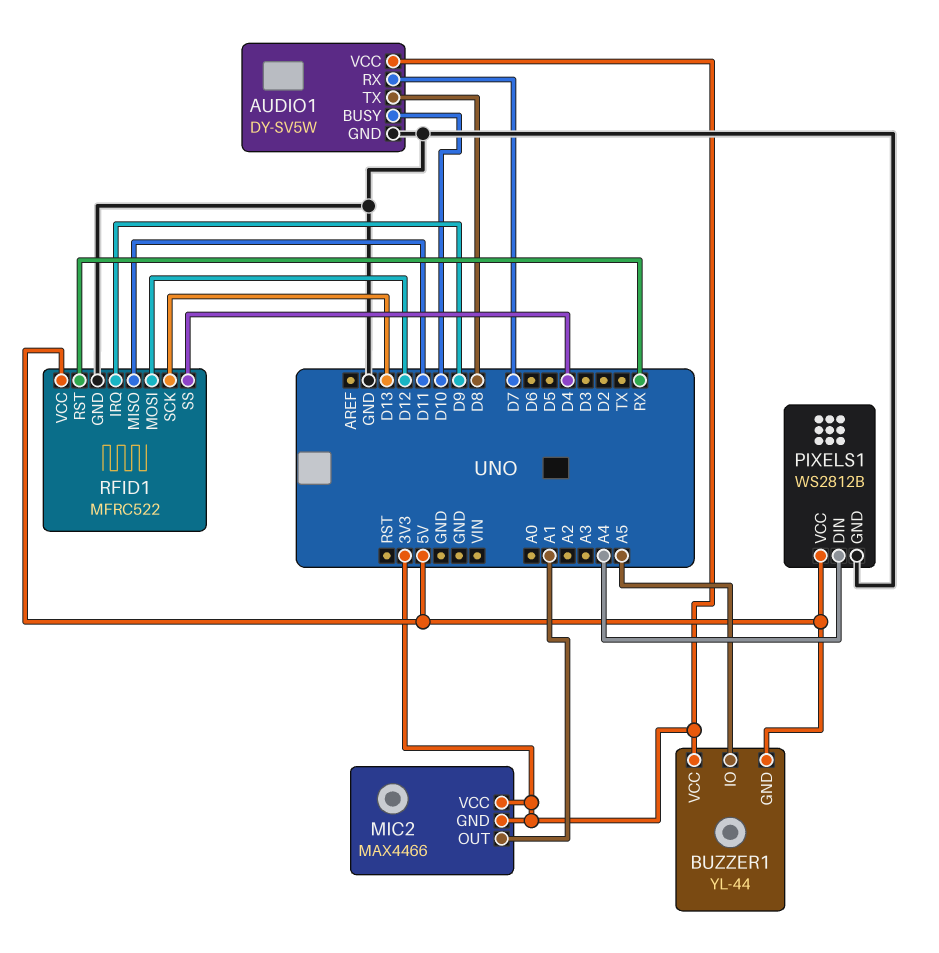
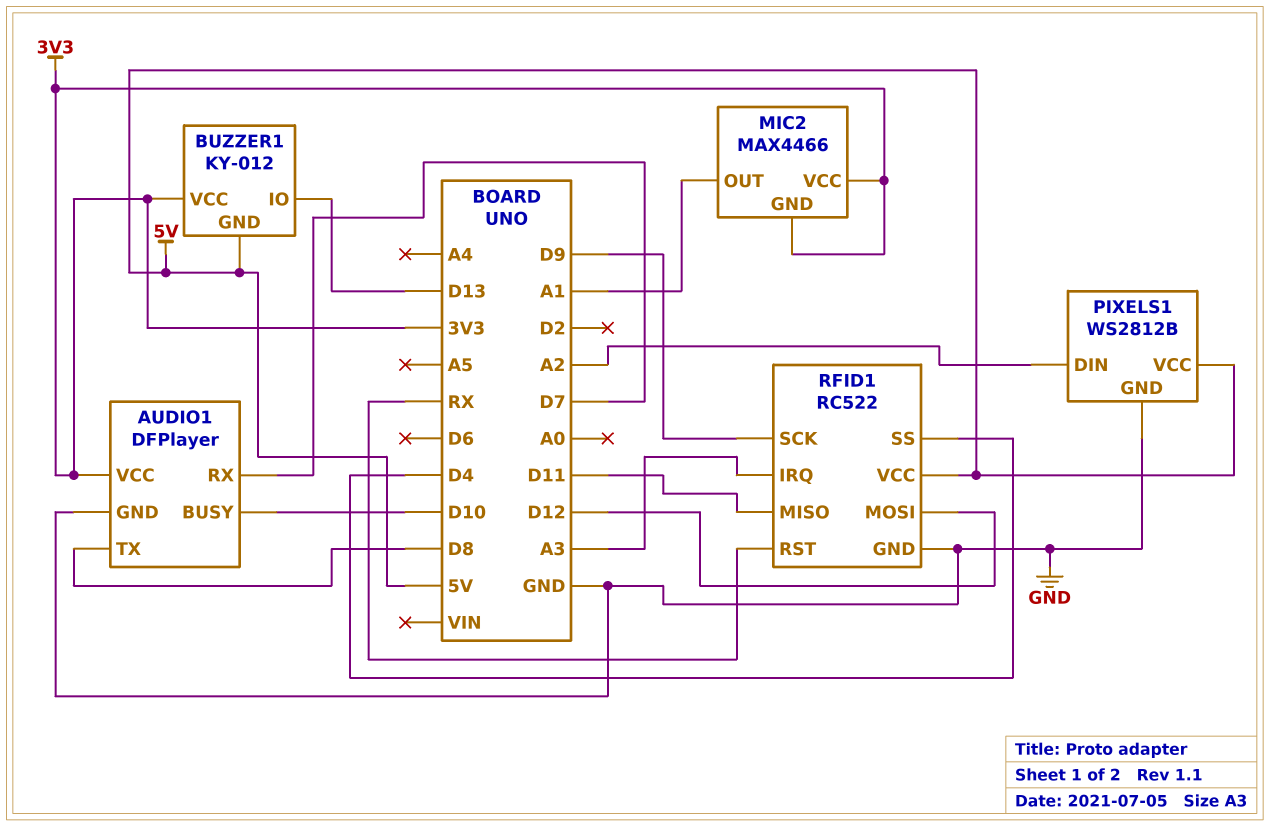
AUDIO1: DY-SV5W -> DFPlayer
BUZZER1: YL-44 -> KY-012
BUZZER1 pin IO: A5 -> D13
PIXELS1 pin DIN: A4 -> A2
RFID1: MFRC522 -> RC522
RFID1 pin IRQ: D9 -> A3
RFID1 pin SCK: D13 -> D9

